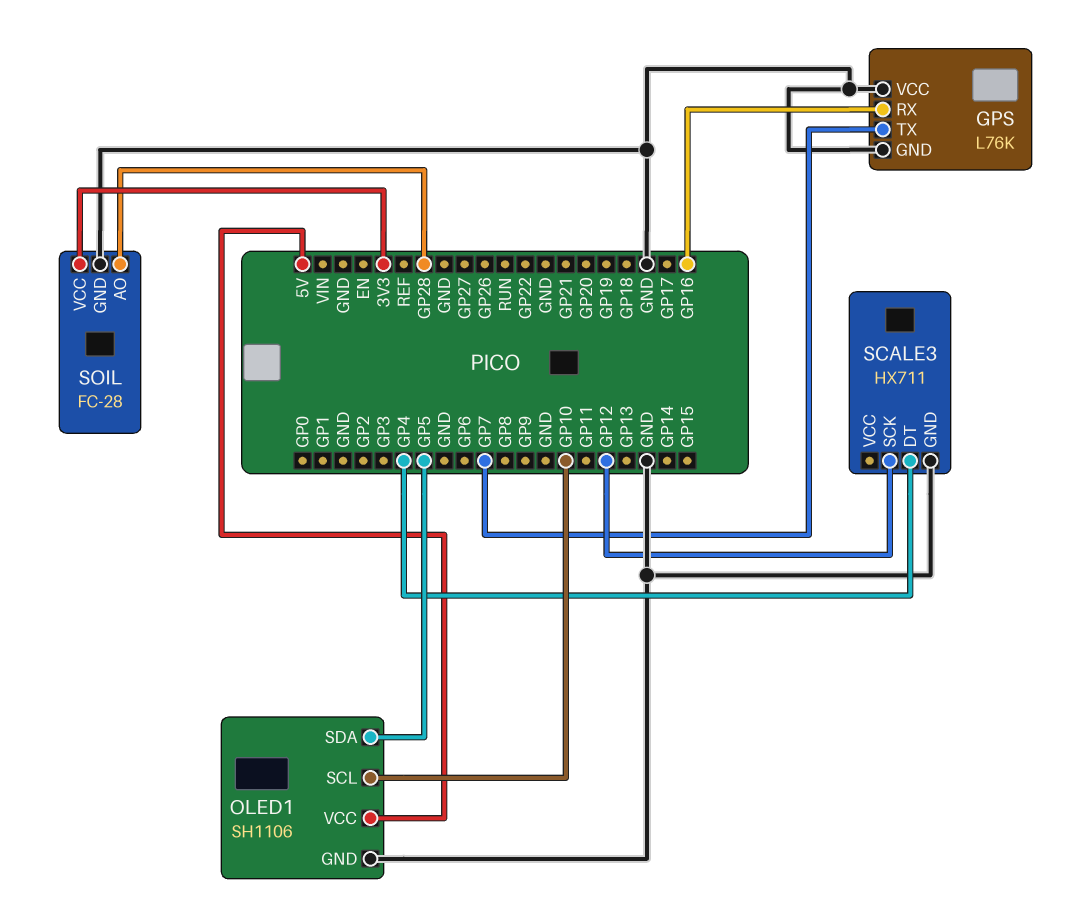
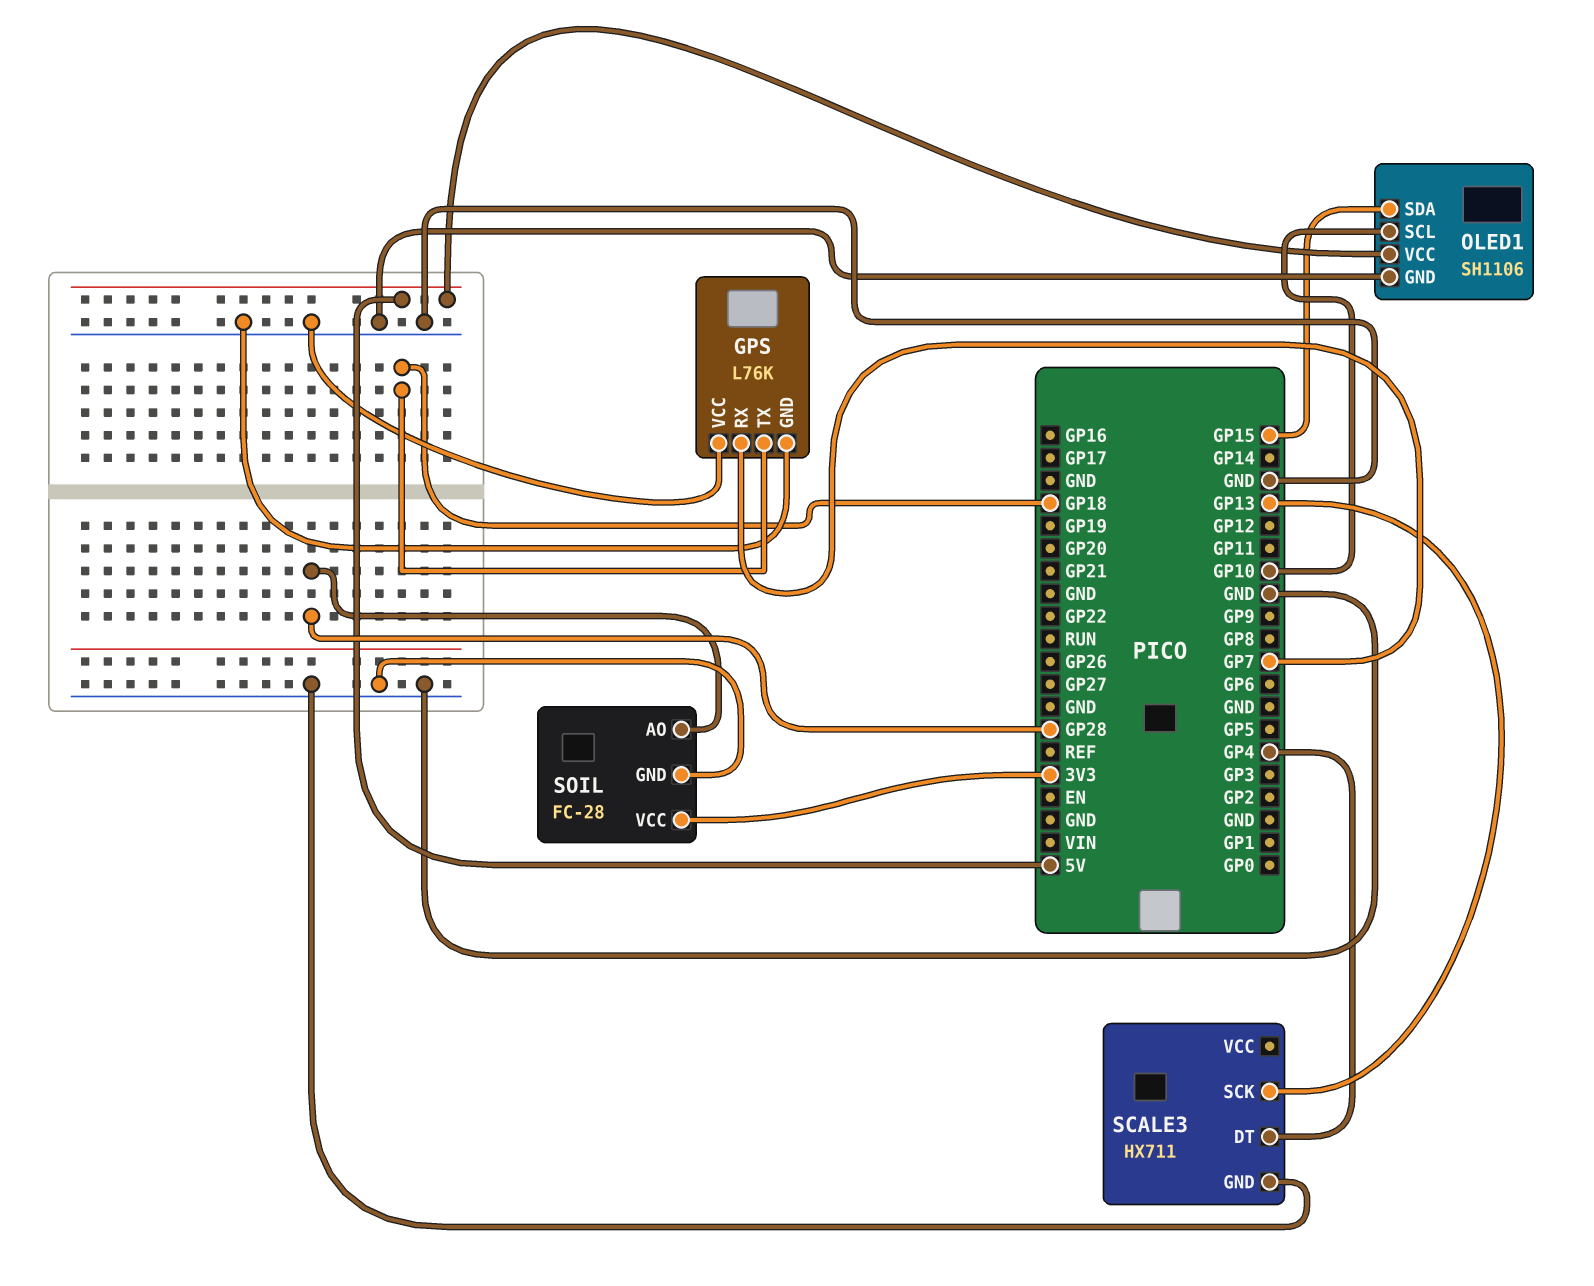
GPS pin RX: GP16 -> GP7
GPS pin TX: GP7 -> GP18
OLED1 pin SDA: GP5 -> GP15
SCALE3 pin SCK: GP12 -> GP13

